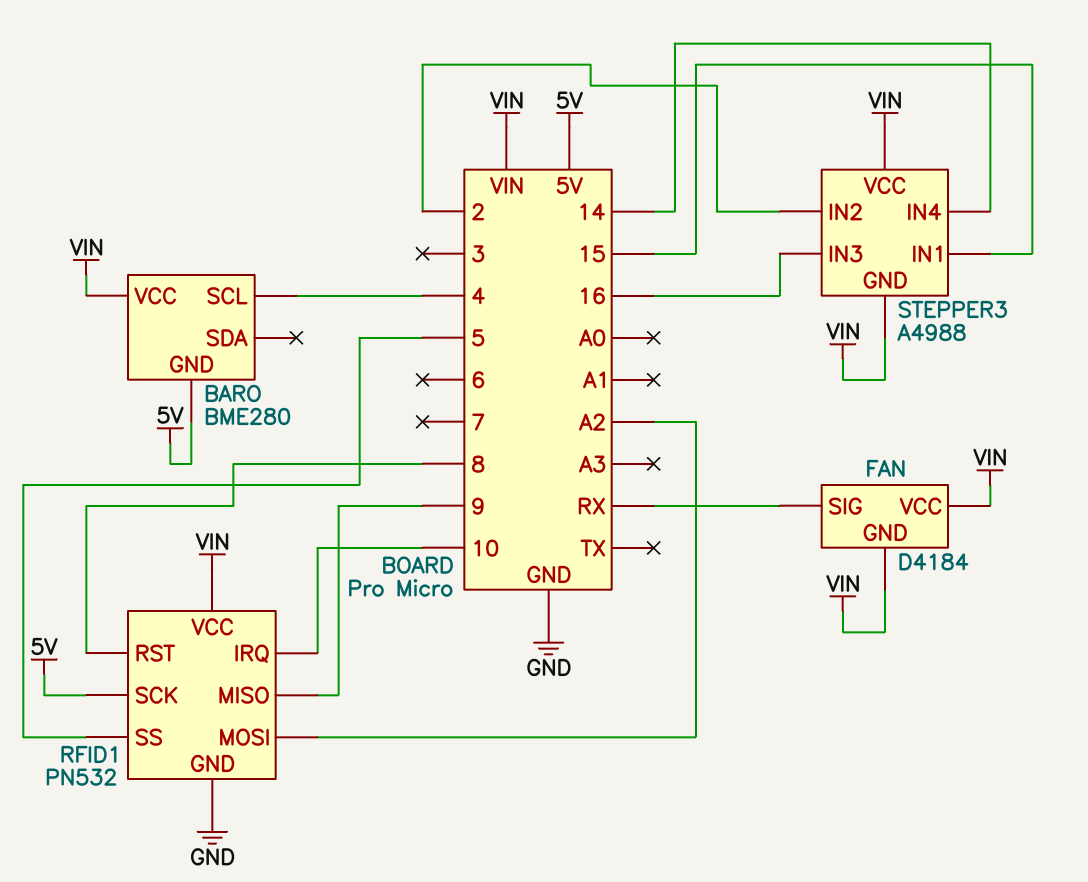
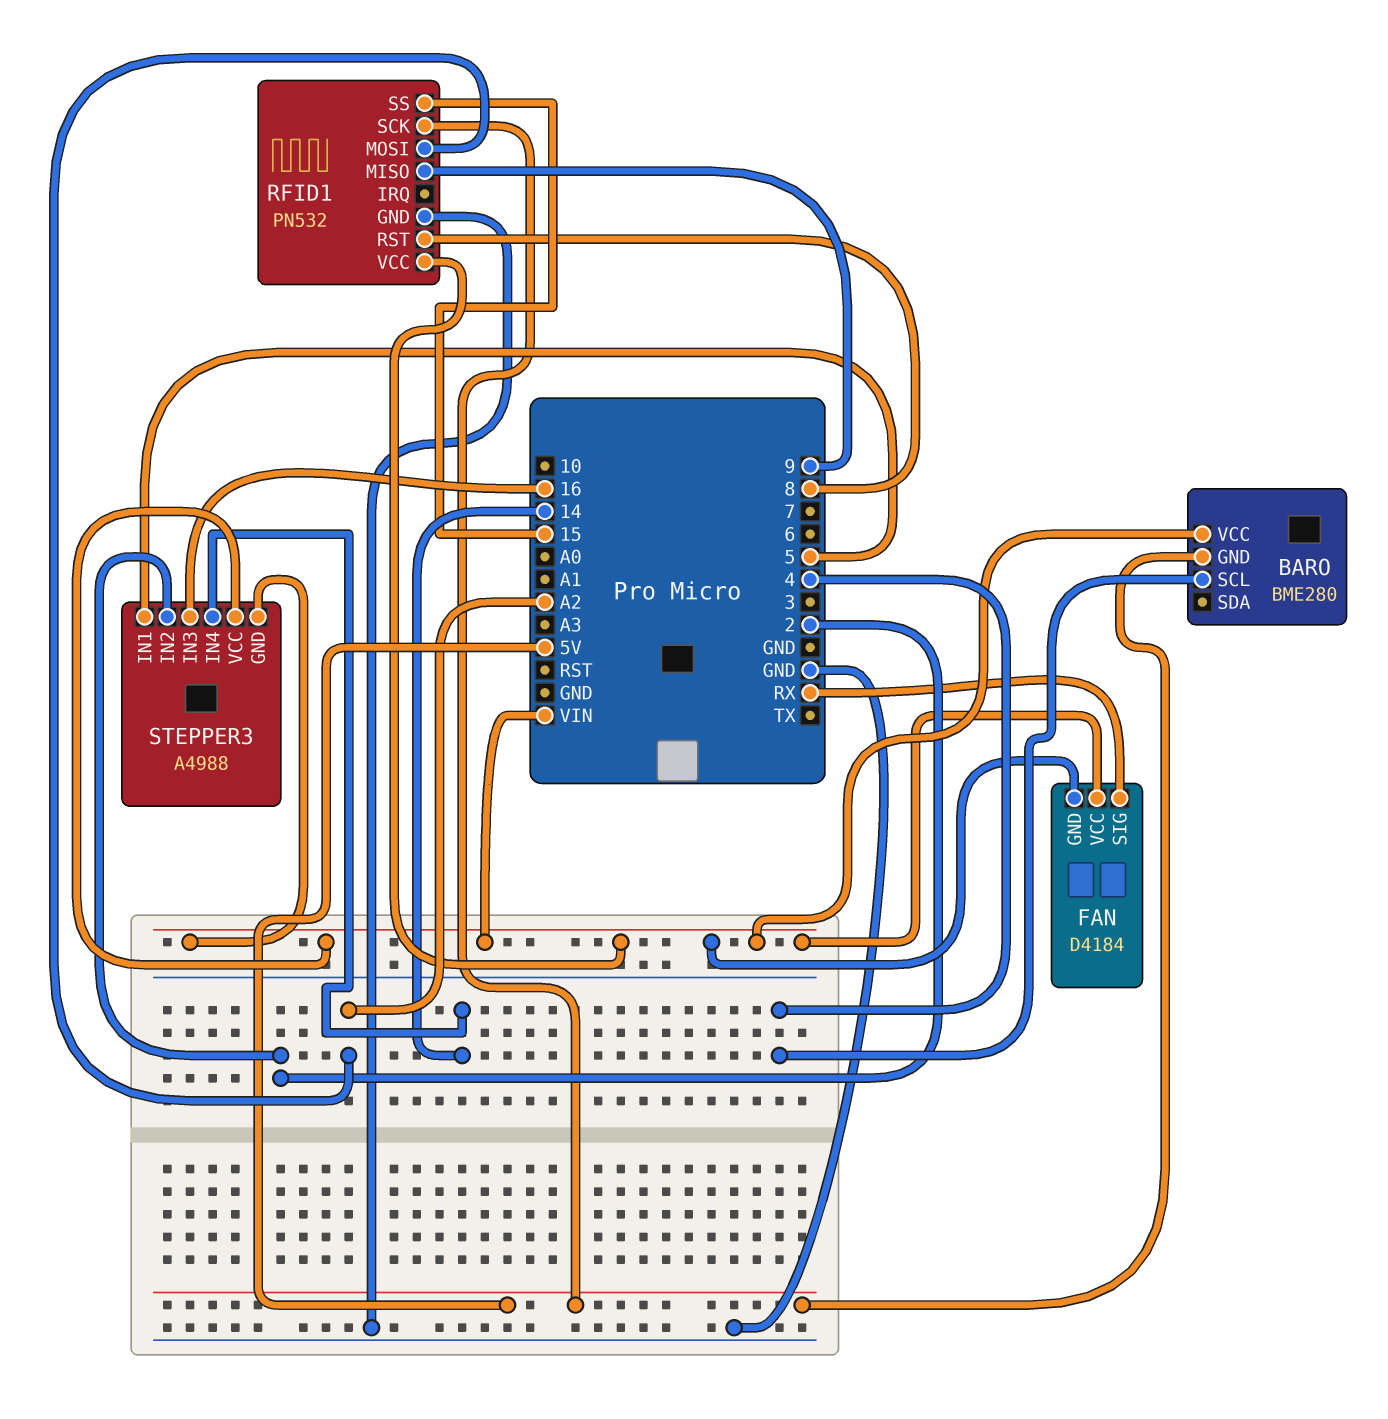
RFID1 pin IRQ: 10 -> none
RFID1 pin SS: 5 -> 15
STEPPER3 pin IN1: 15 -> 5

